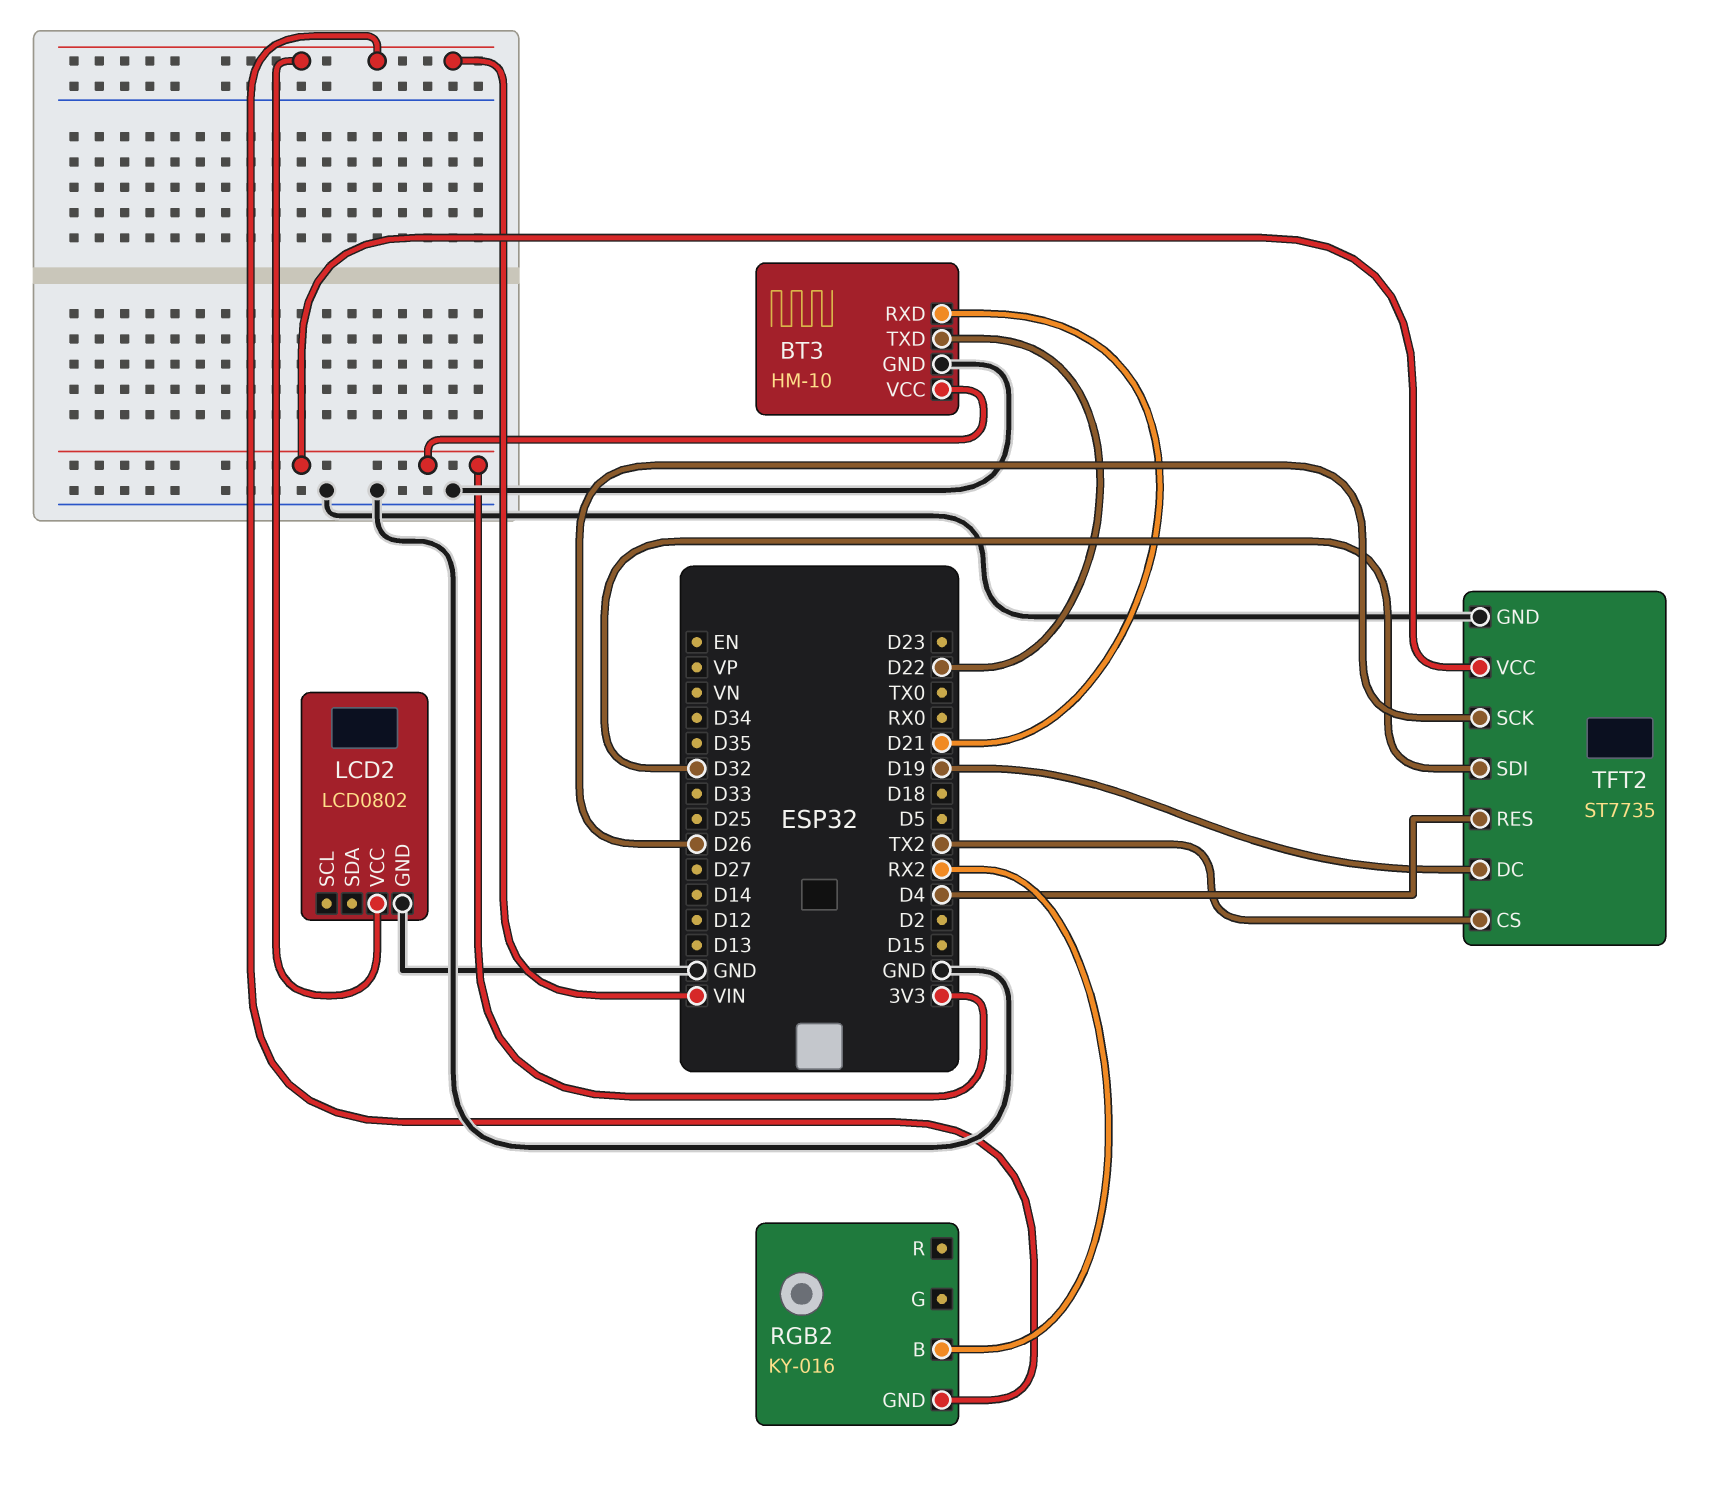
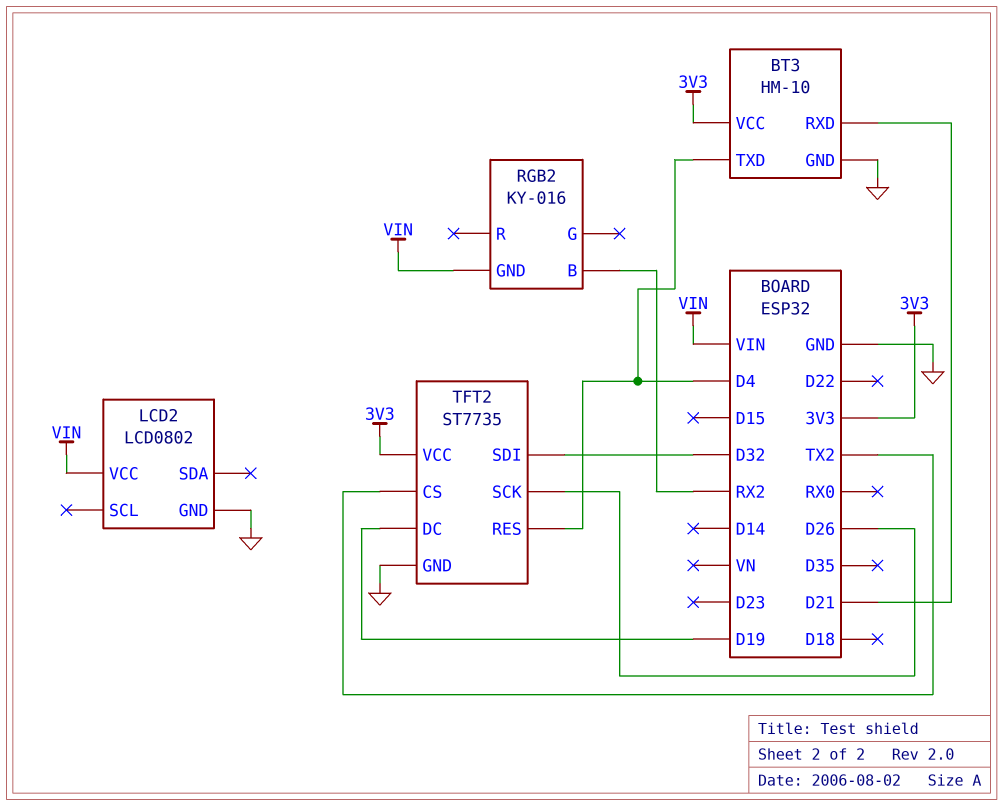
BT3 pin TXD: D22 -> D4

